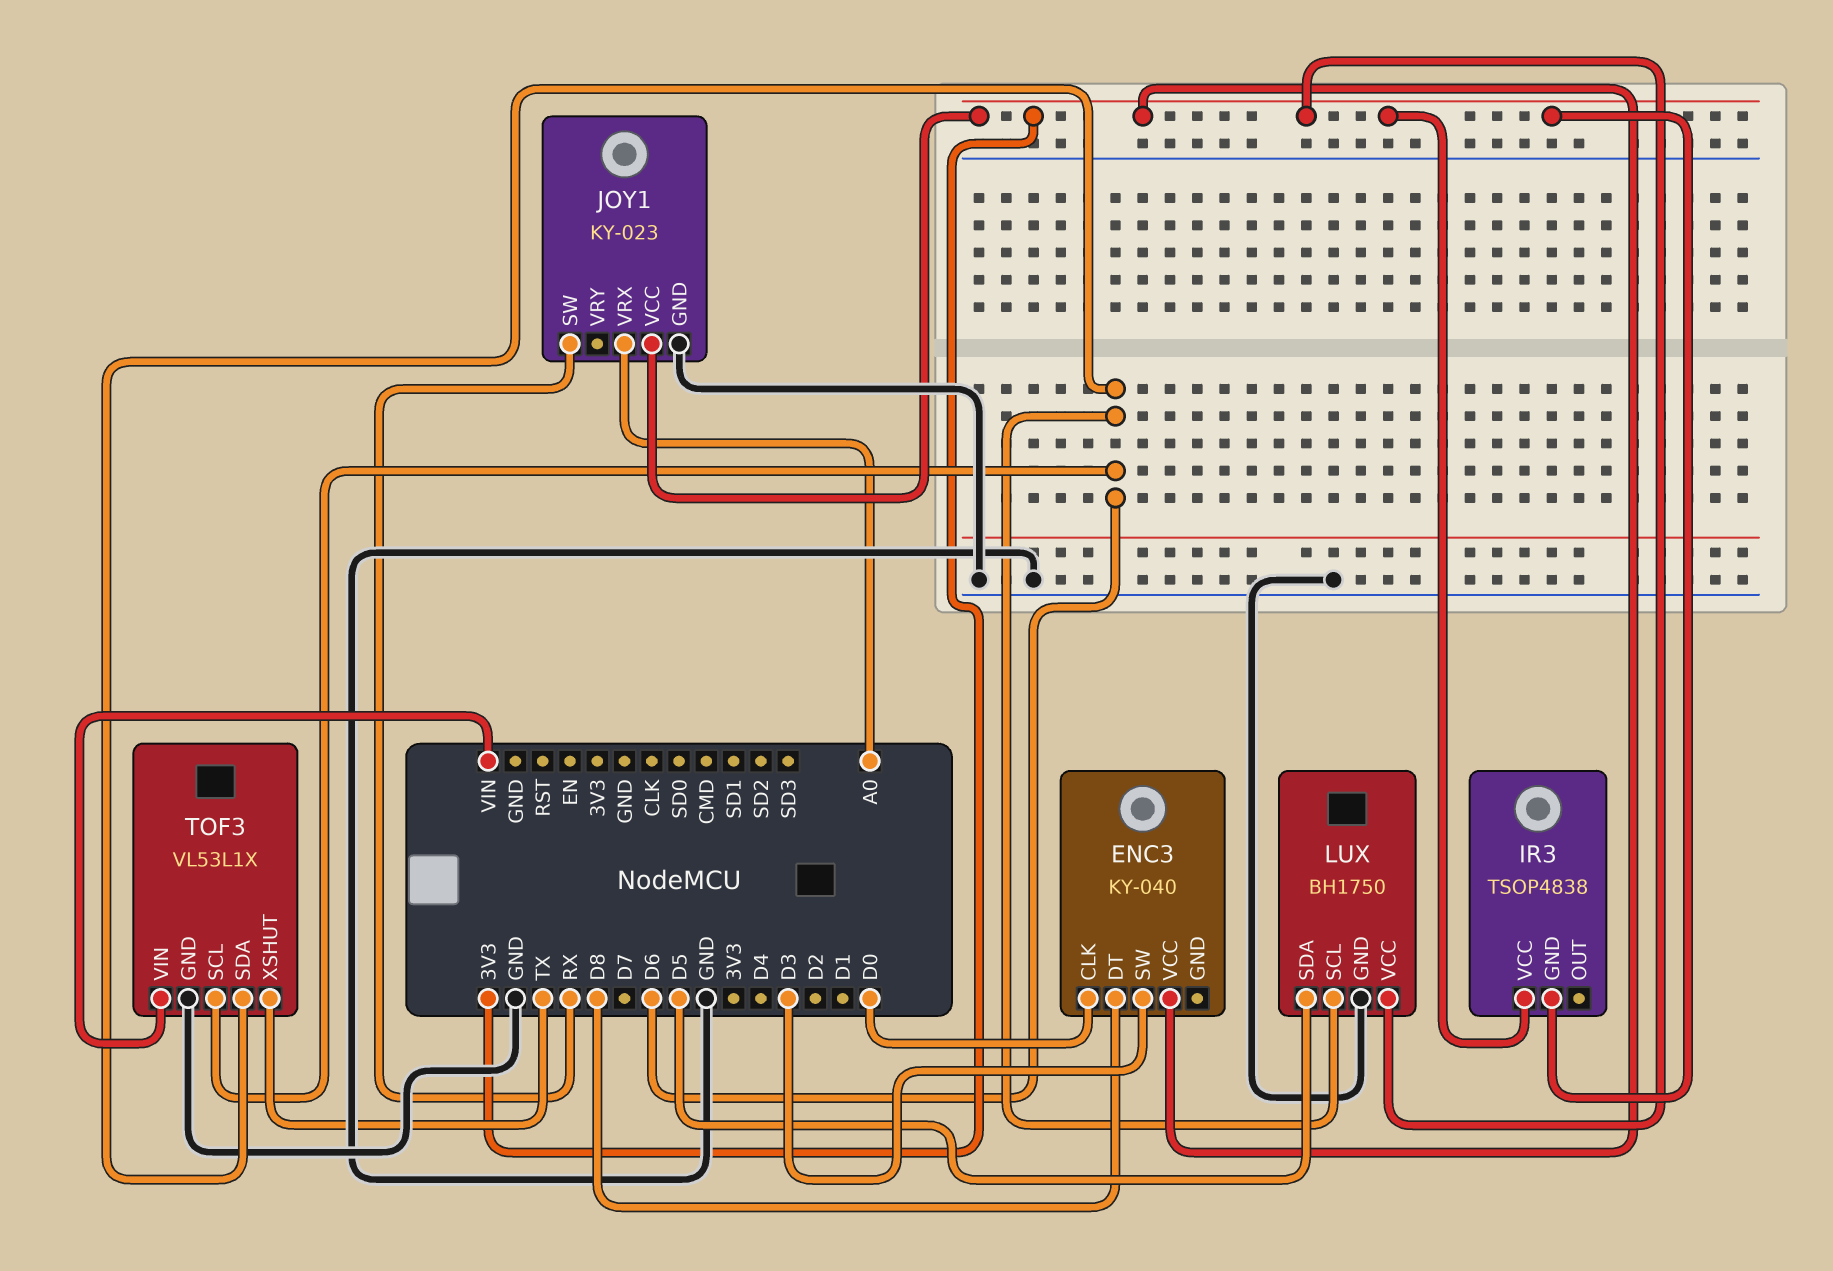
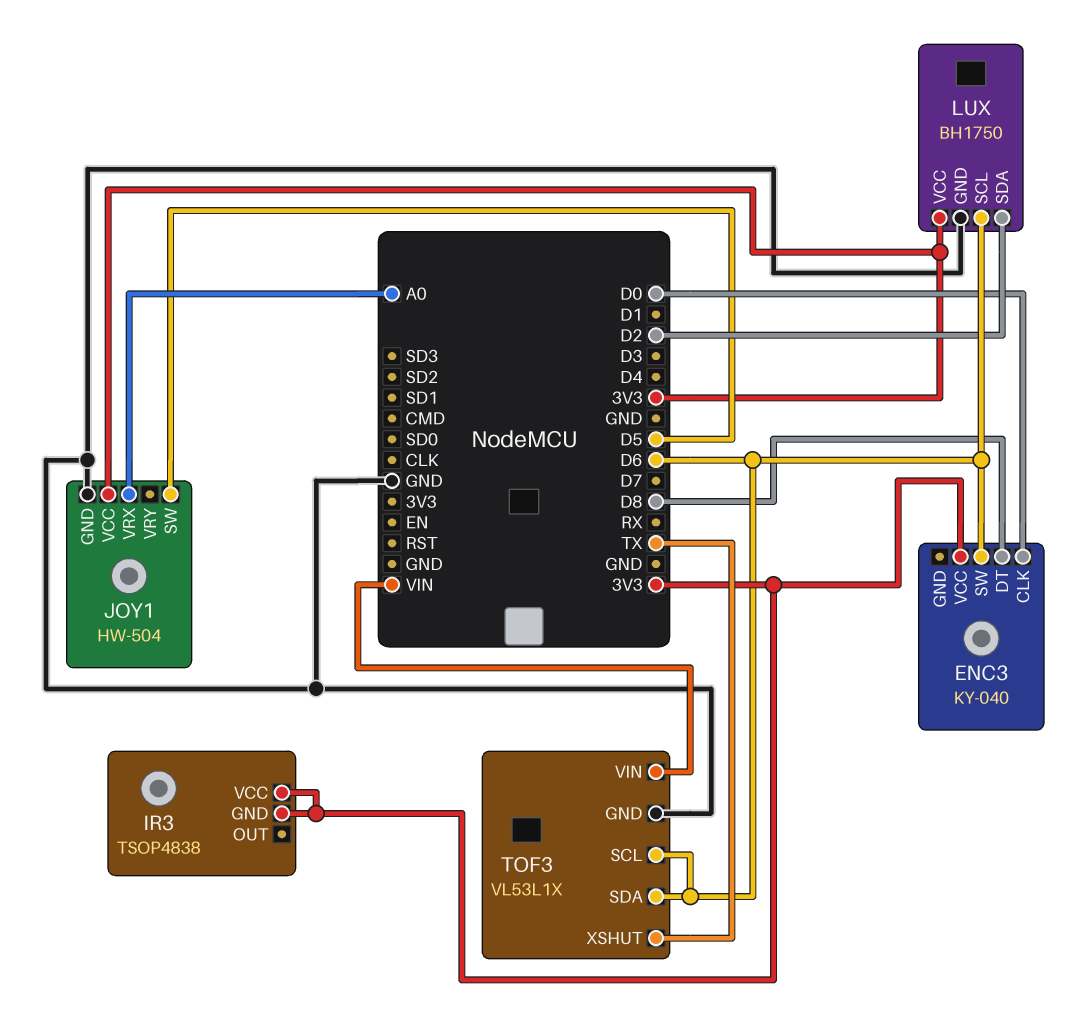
ENC3 pin SW: D3 -> D6
JOY1: KY-023 -> HW-504
JOY1 pin SW: RX -> D5
LUX pin SDA: D5 -> D2

